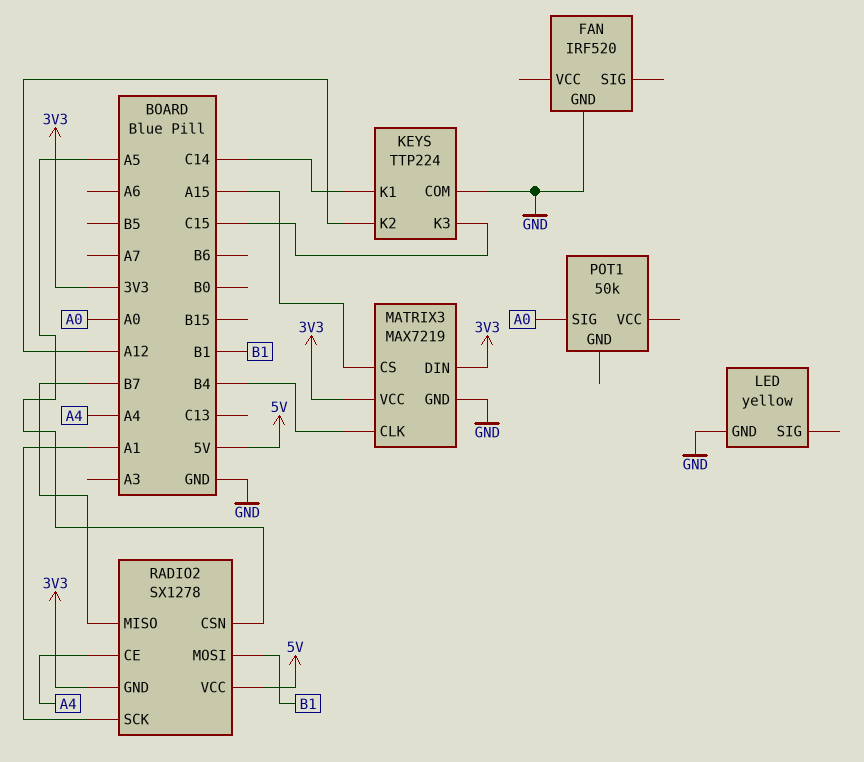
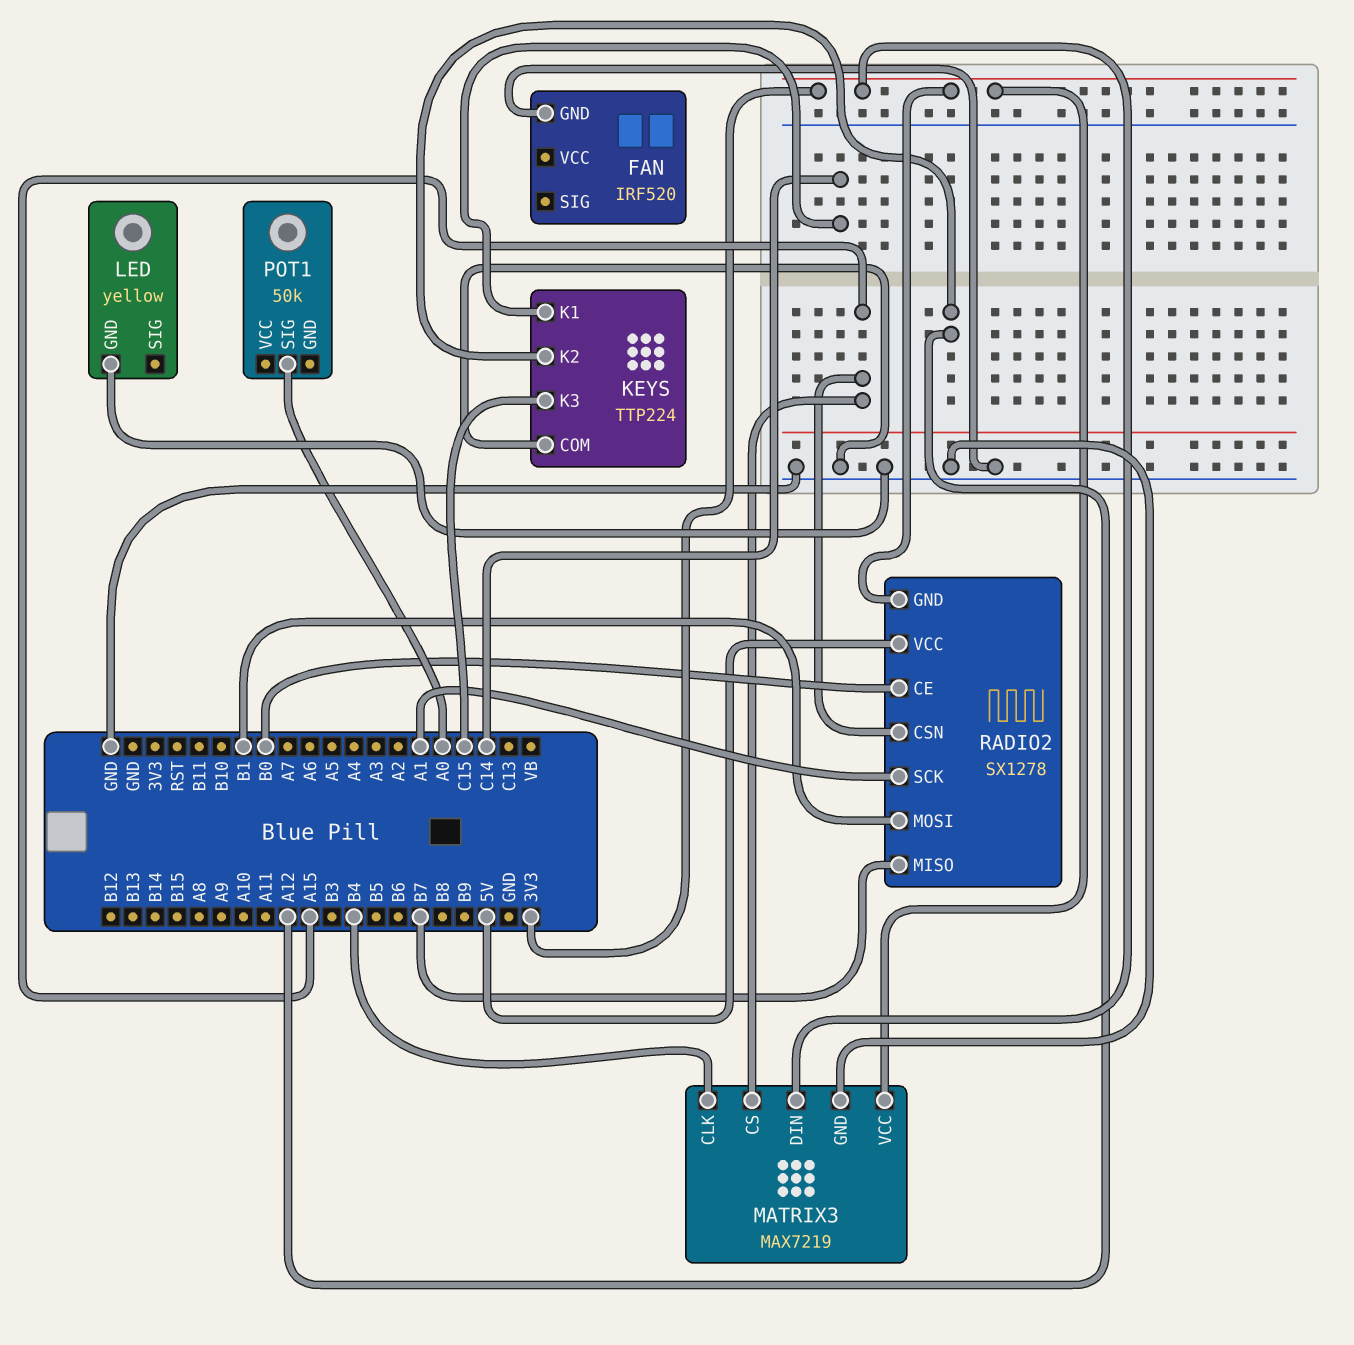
RADIO2 pin CE: A4 -> B0
RADIO2 pin CSN: A5 -> A15

